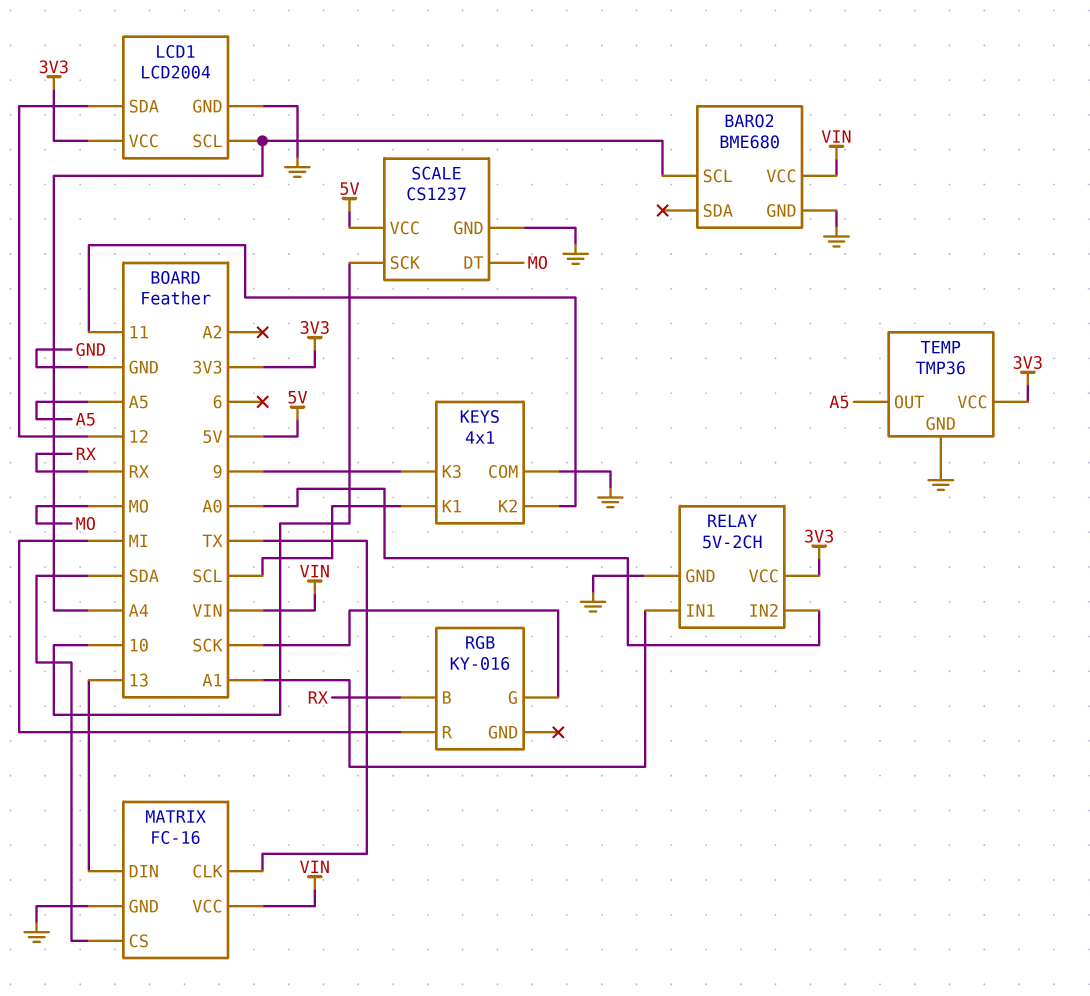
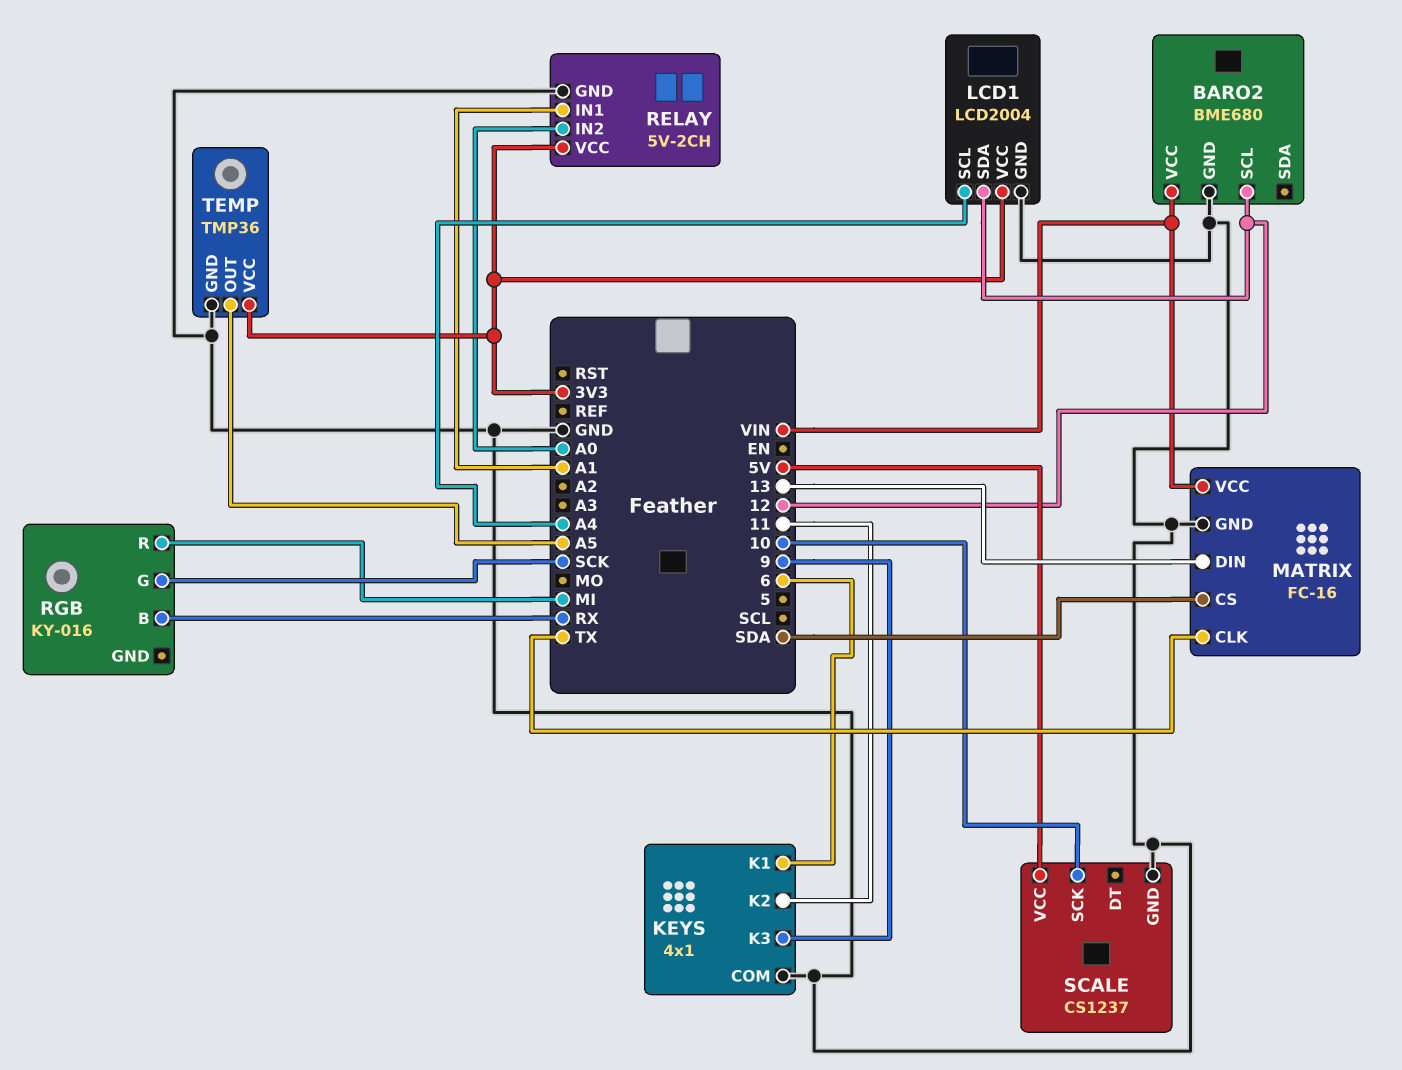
BARO2 pin SCL: A4 -> 12
KEYS pin K1: SCL -> 6
SCALE pin DT: MO -> none

